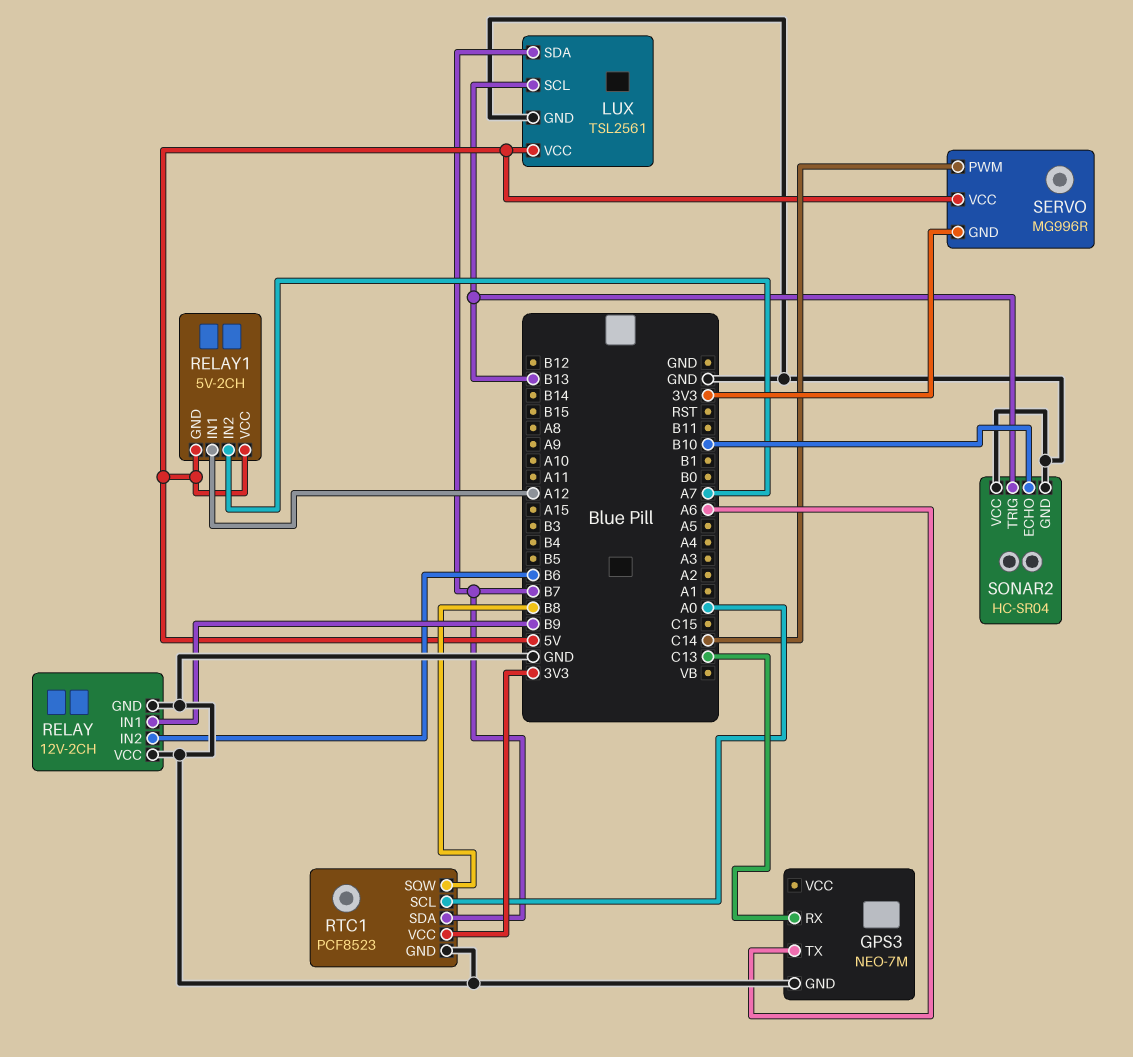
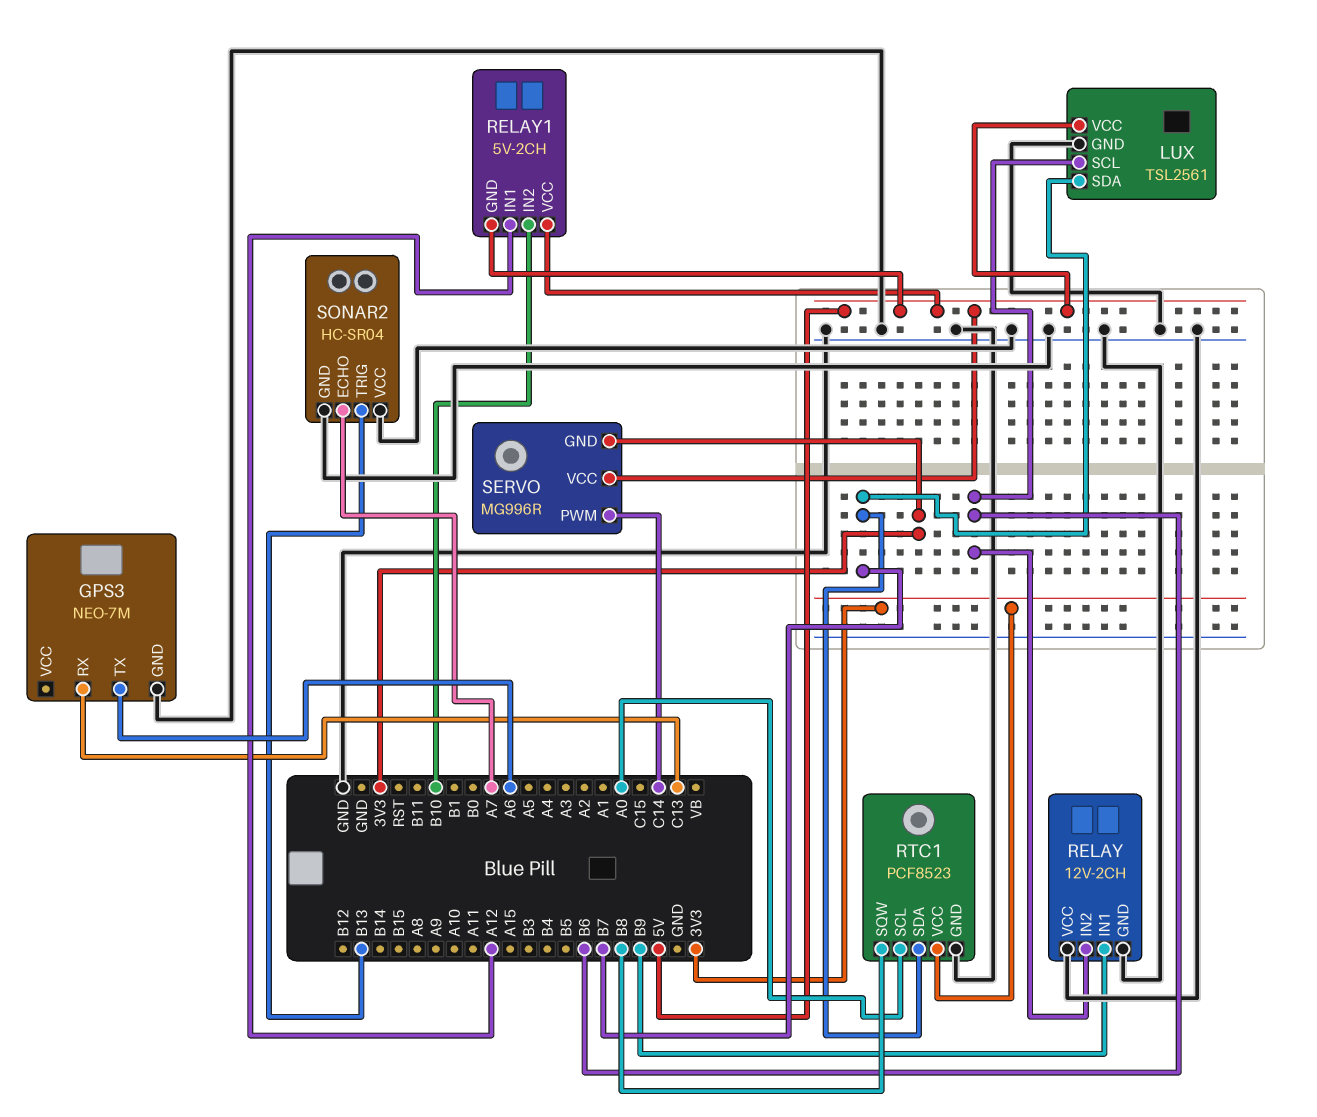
LUX pin SCL: B13 -> B6
RELAY1 pin IN2: A7 -> B10
SONAR2 pin ECHO: B10 -> A7

